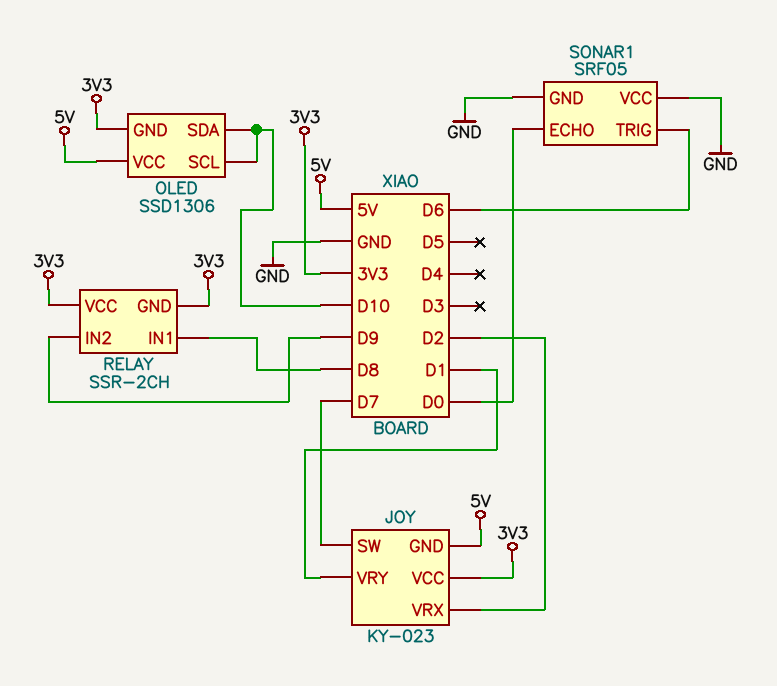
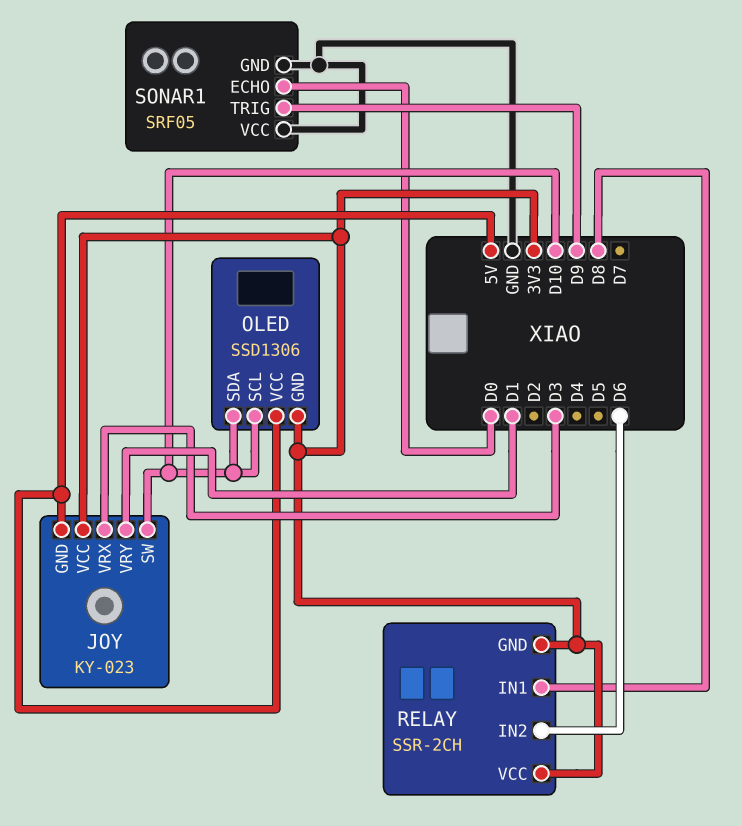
JOY pin SW: D7 -> D10
JOY pin VRX: D2 -> D3
RELAY pin IN2: D9 -> D6
SONAR1 pin TRIG: D6 -> D9

